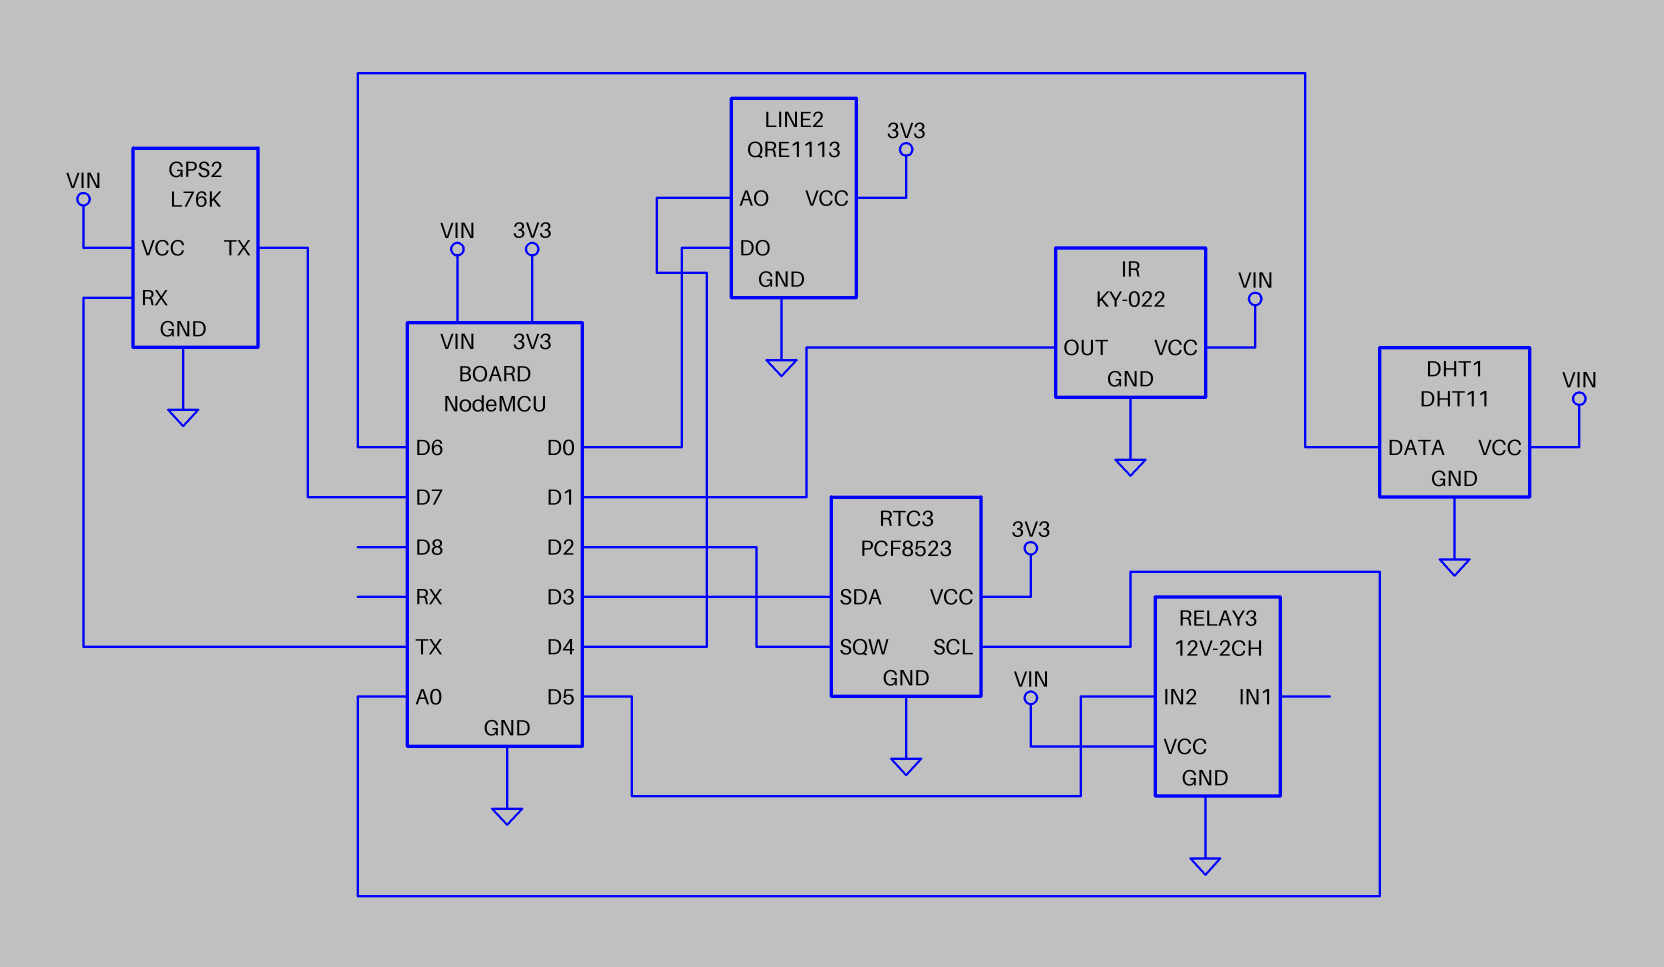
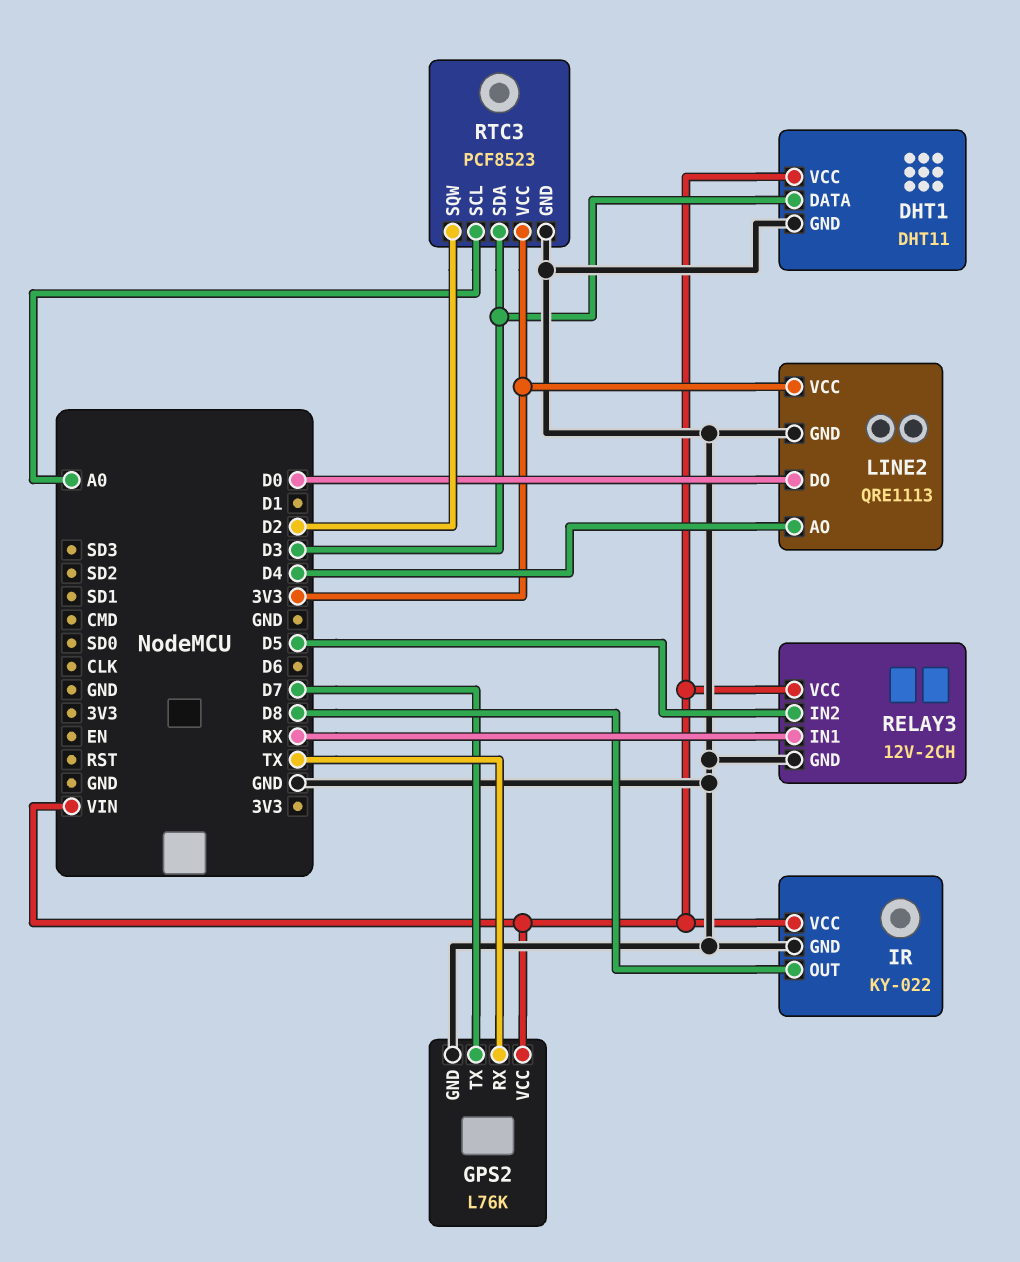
DHT1 pin DATA: D6 -> D3
IR pin OUT: D1 -> D8
RELAY3 pin IN1: none -> RX

